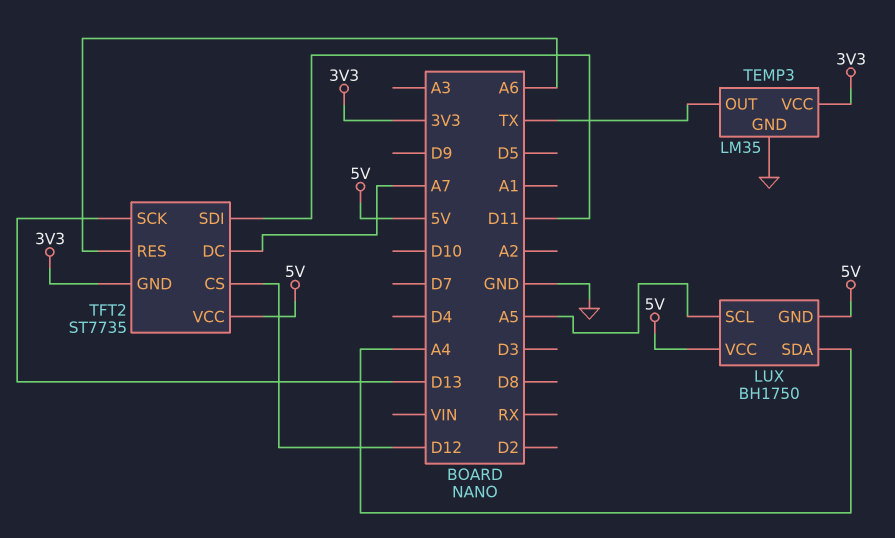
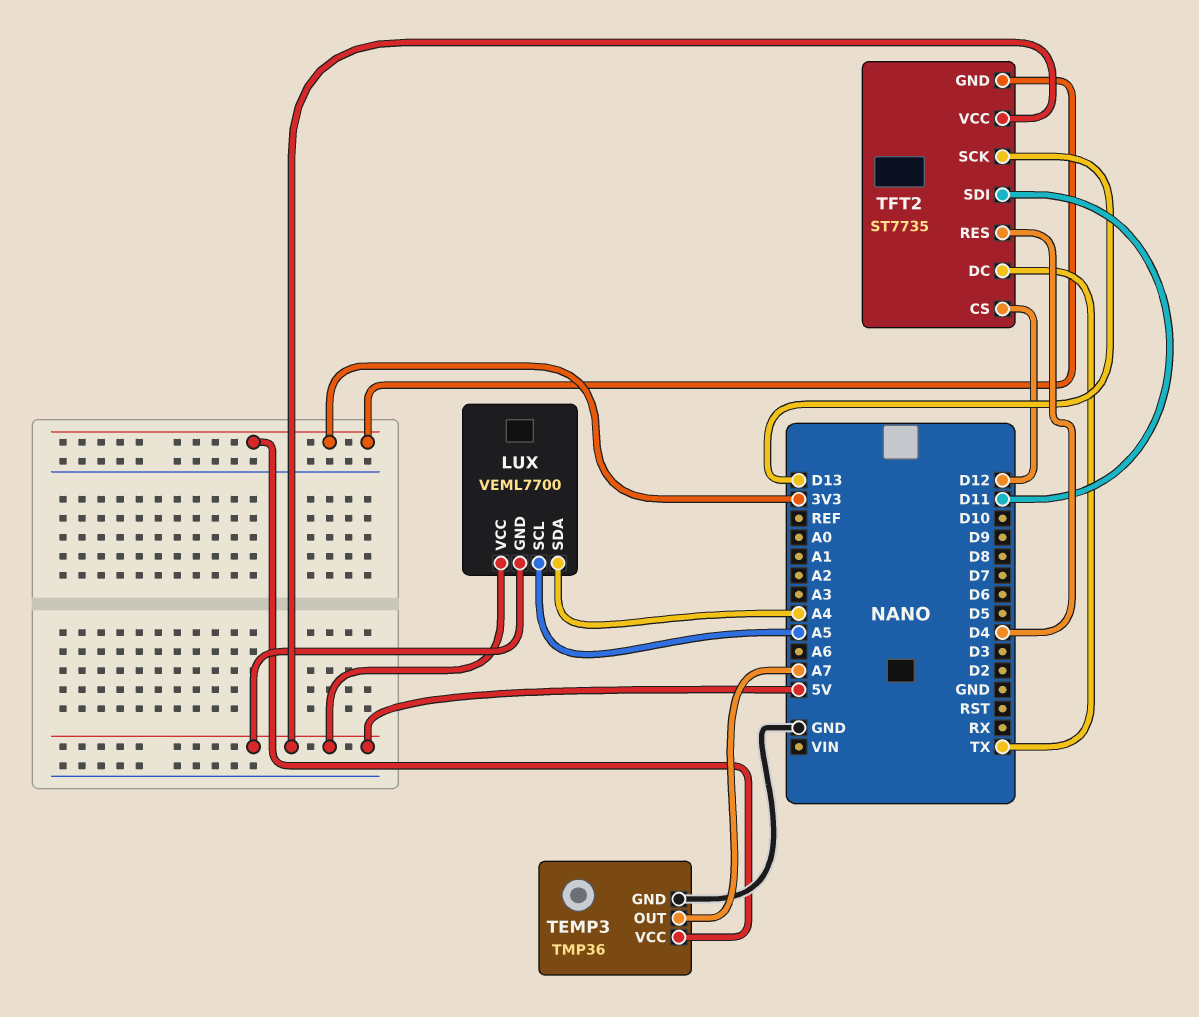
LUX: BH1750 -> VEML7700
TEMP3: LM35 -> TMP36
TEMP3 pin OUT: TX -> A7
TFT2 pin DC: A7 -> TX
TFT2 pin RES: A6 -> D4

